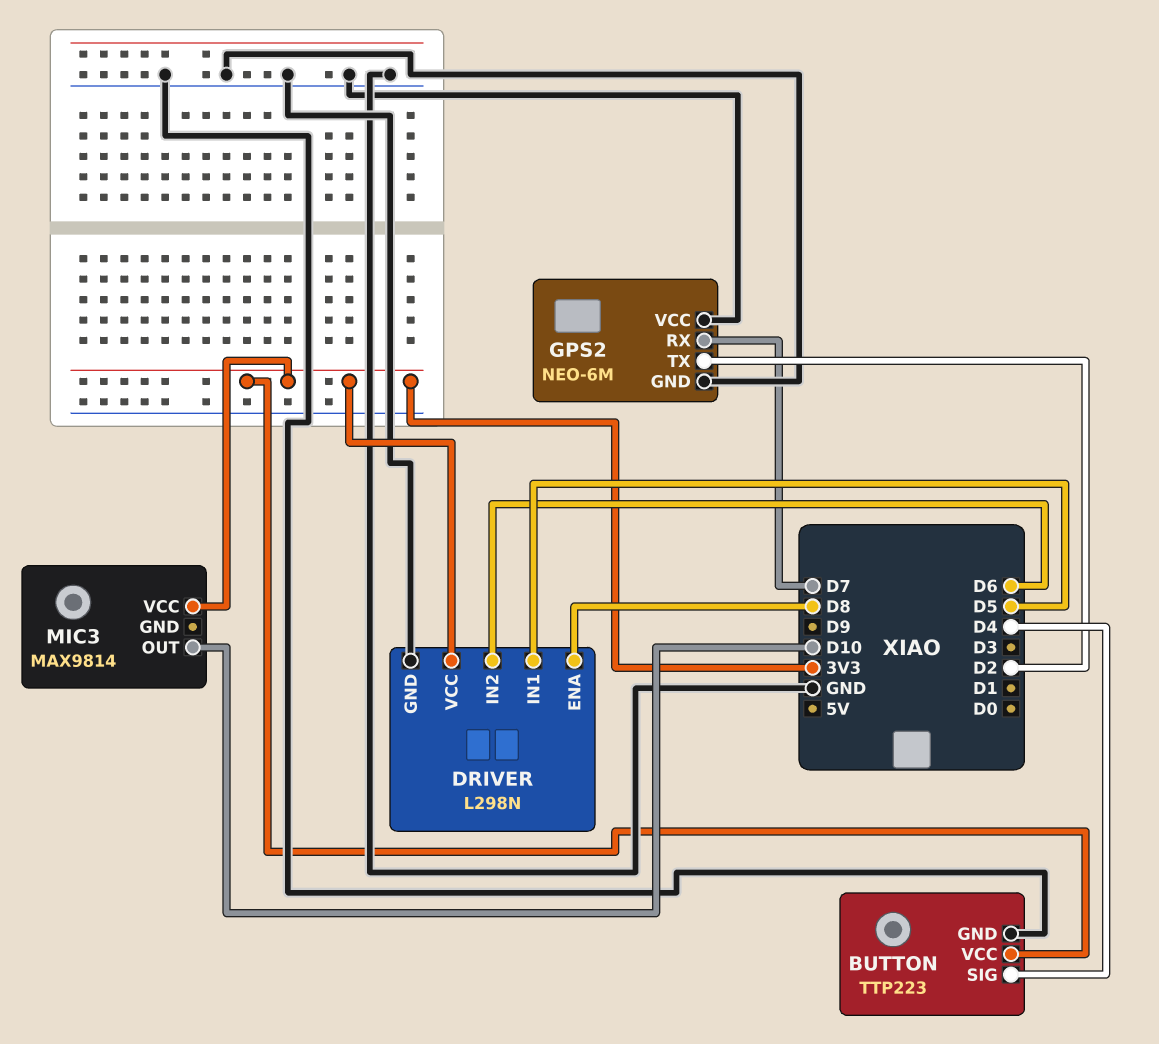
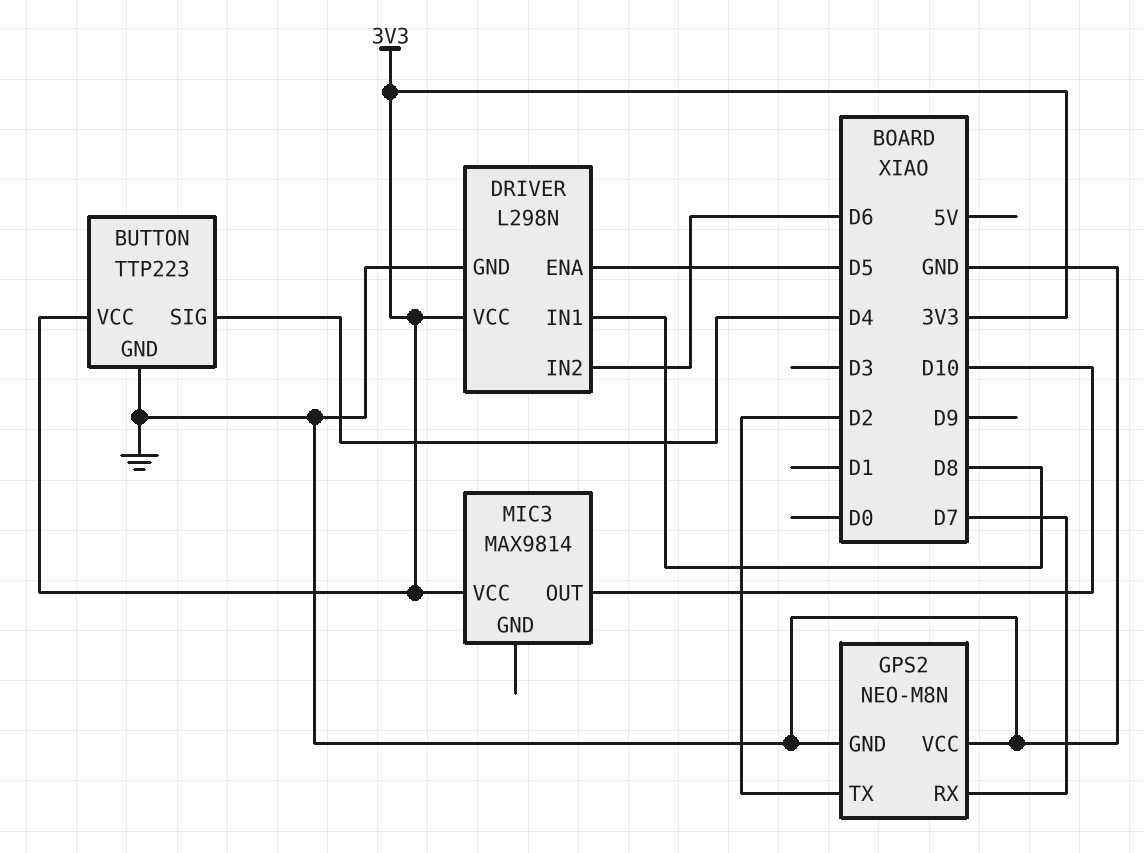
DRIVER pin ENA: D8 -> D5
DRIVER pin IN1: D5 -> D8
GPS2: NEO-6M -> NEO-M8N

